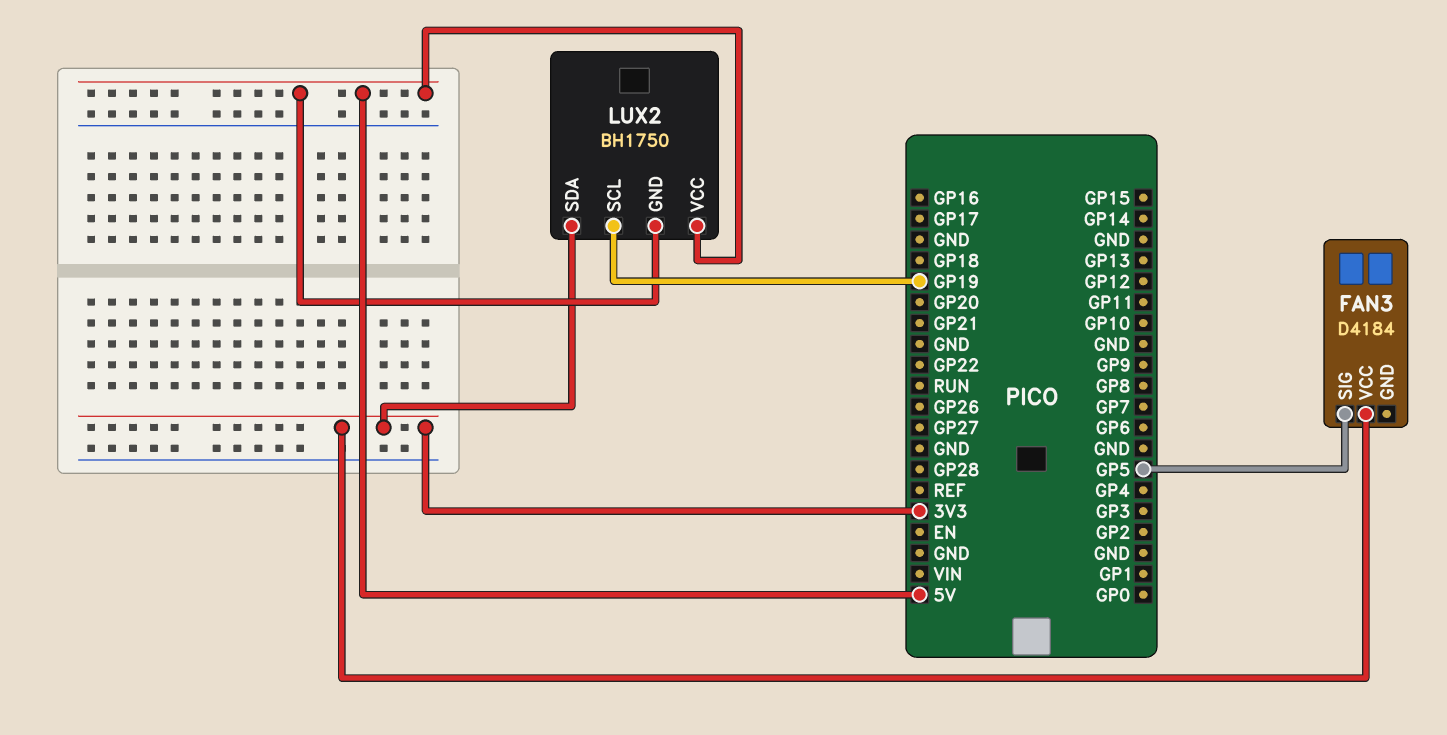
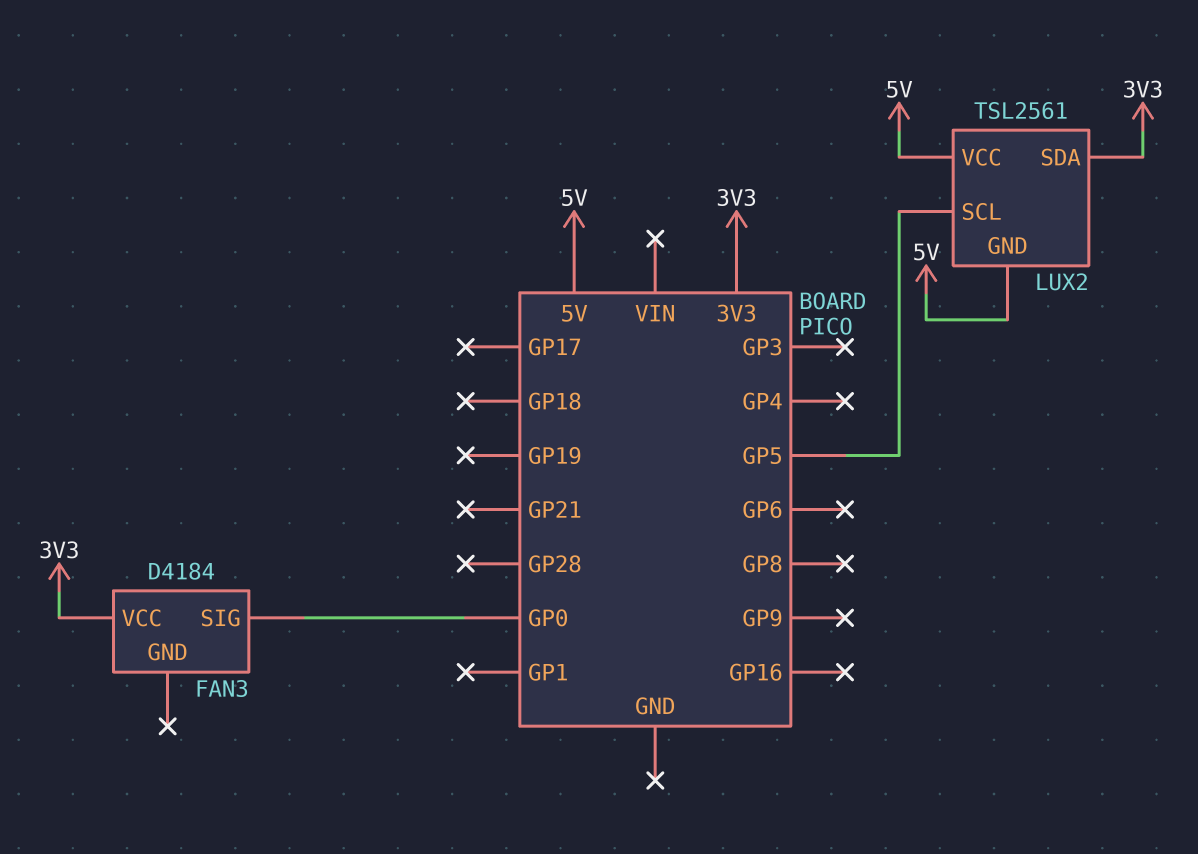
FAN3 pin SIG: GP5 -> GP0
LUX2: BH1750 -> TSL2561
LUX2 pin SCL: GP19 -> GP5

